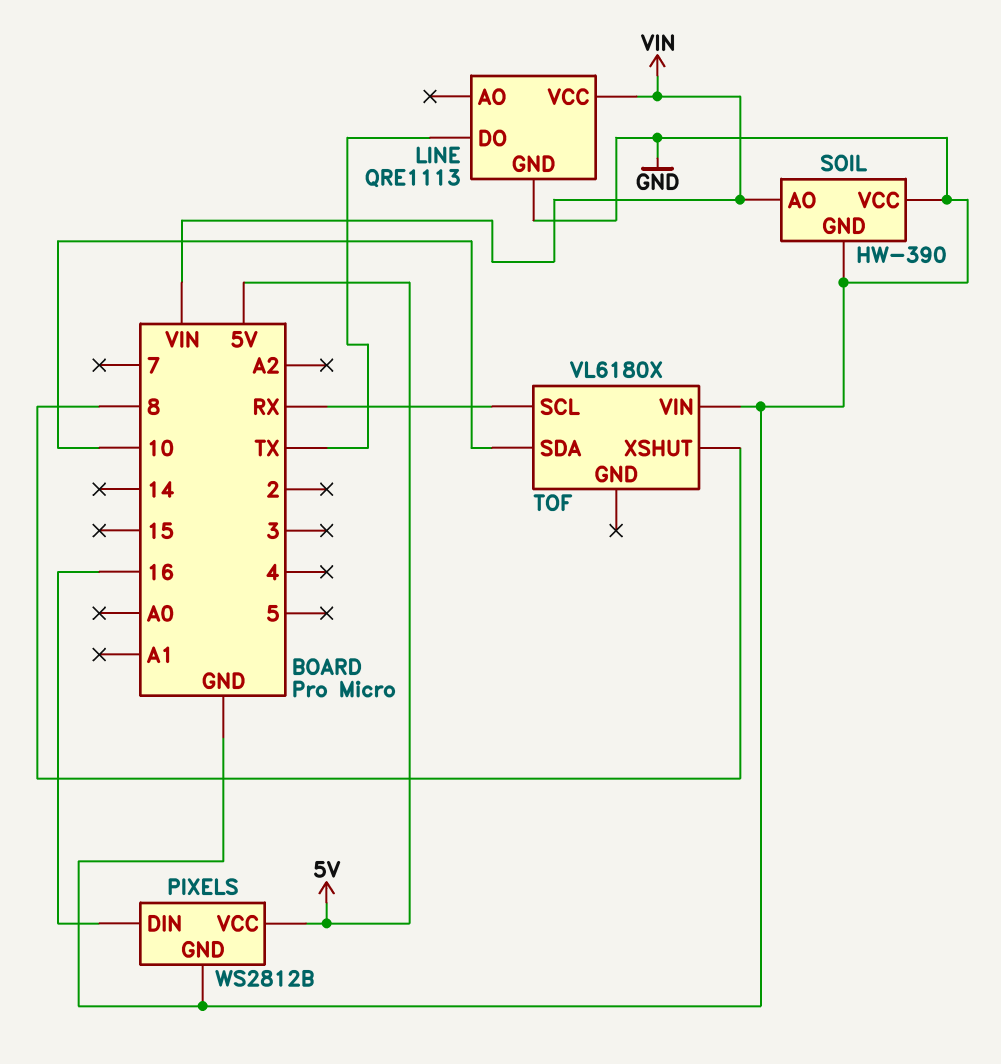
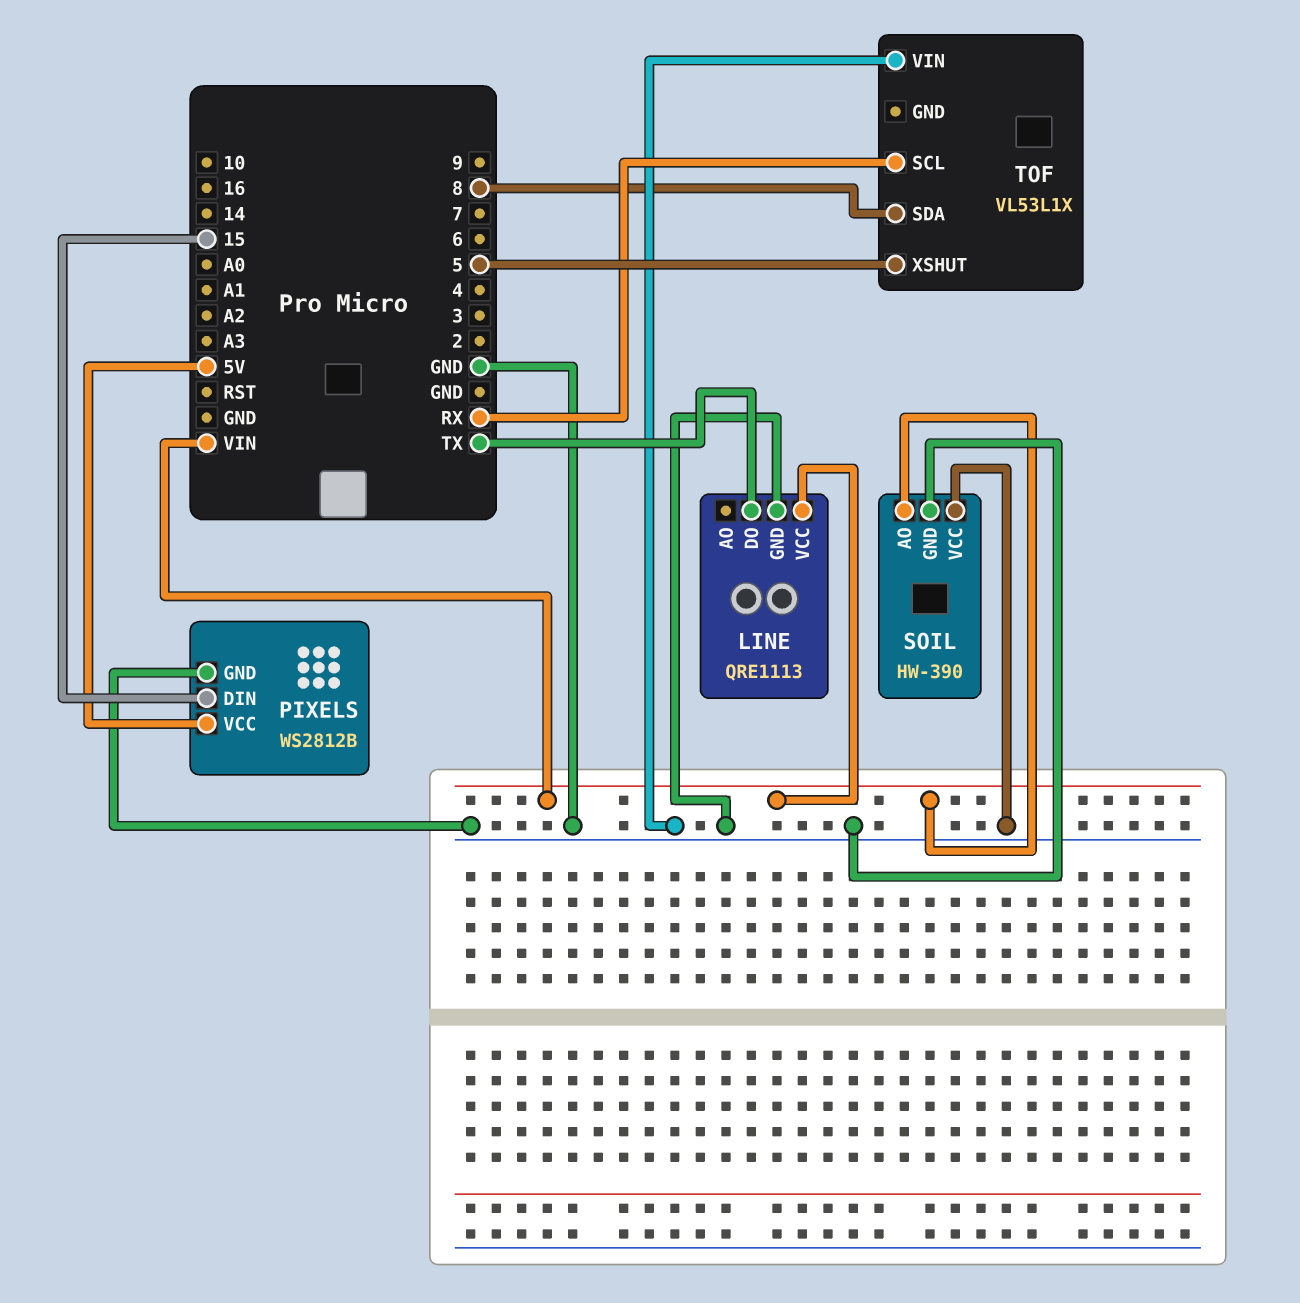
PIXELS pin DIN: 16 -> 15
TOF: VL6180X -> VL53L1X
TOF pin SDA: 10 -> 8
TOF pin XSHUT: 8 -> 5

